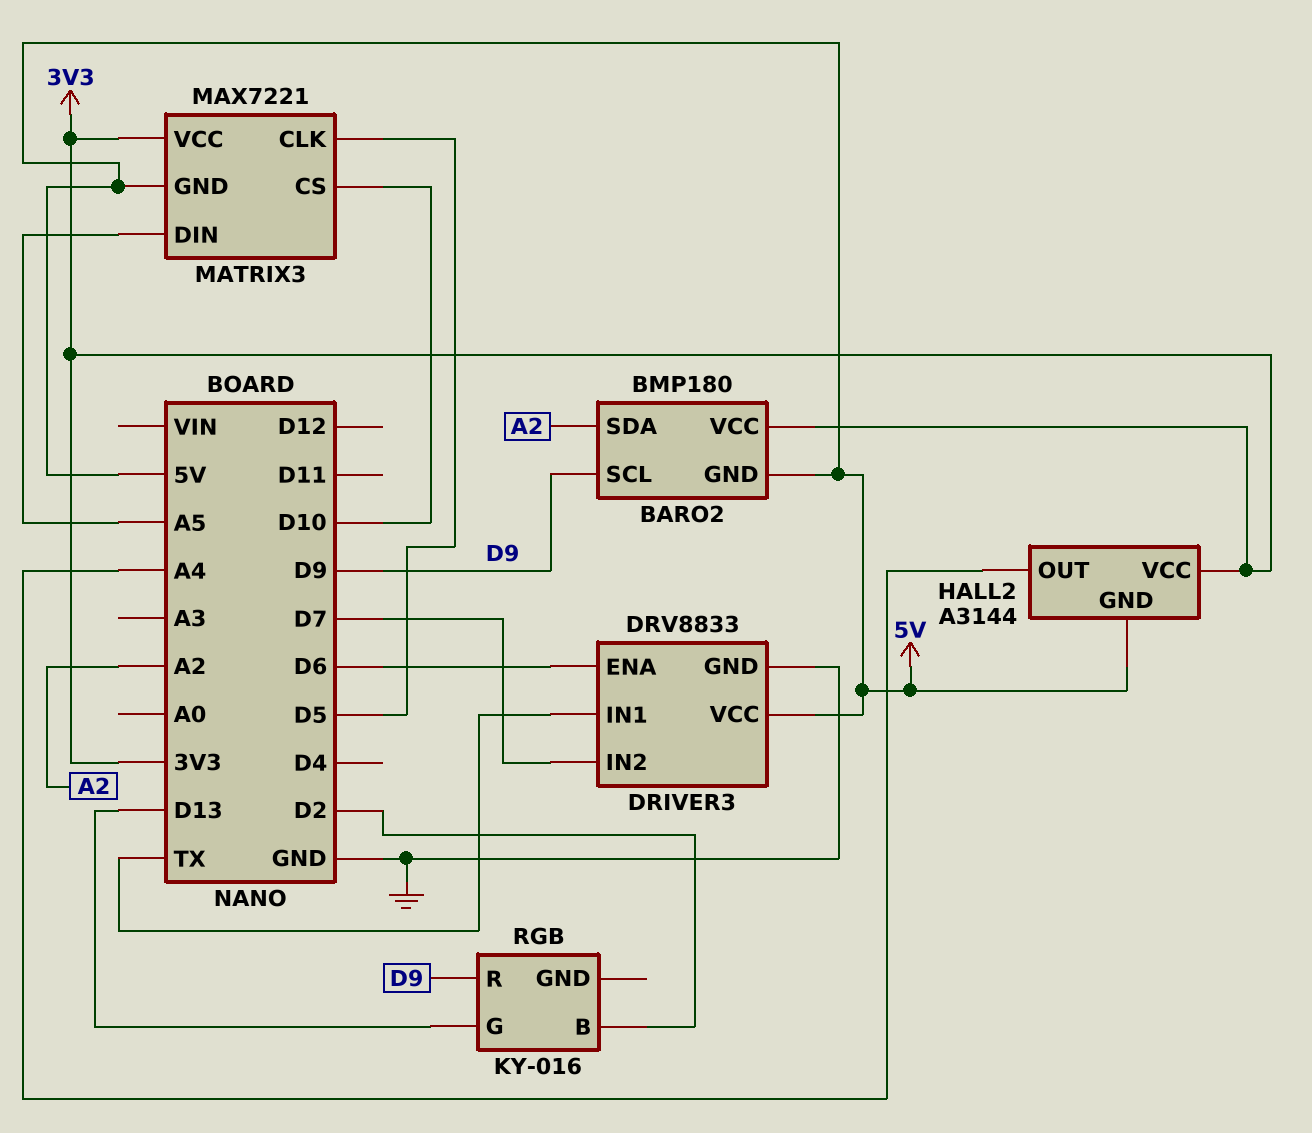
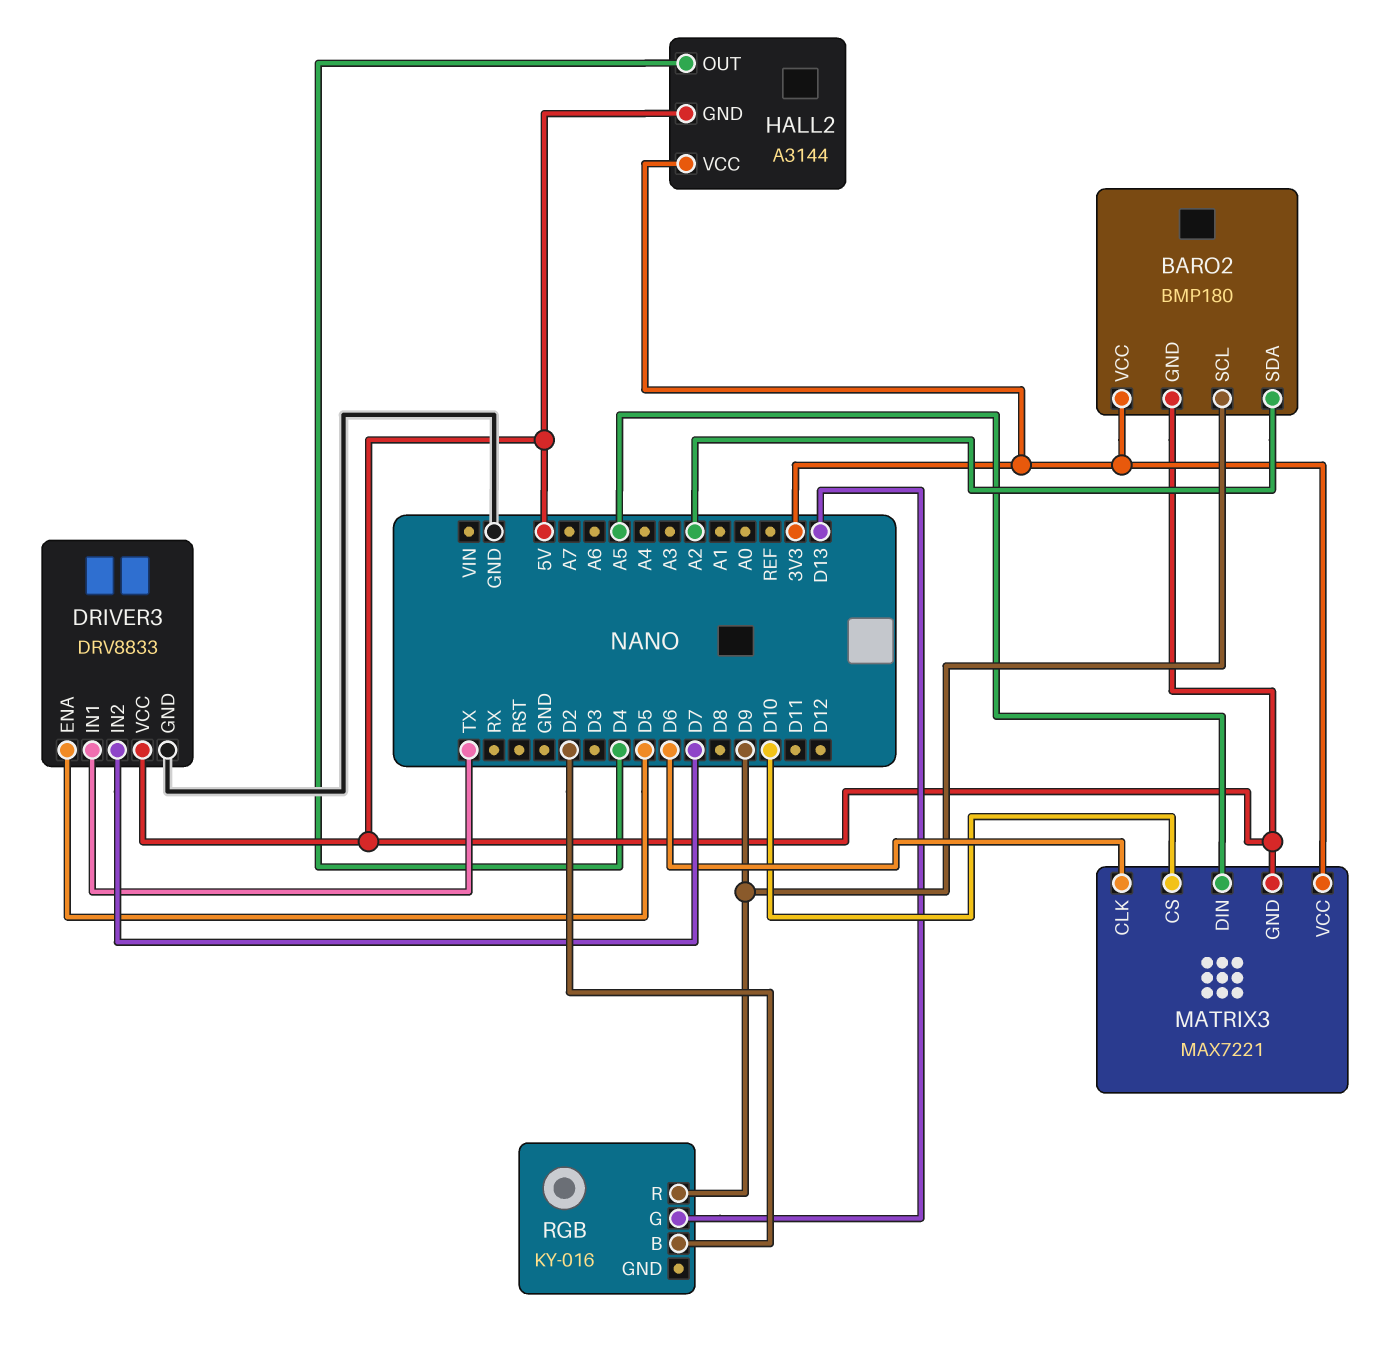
DRIVER3 pin ENA: D6 -> D5
HALL2 pin OUT: A4 -> D4
MATRIX3 pin CLK: D5 -> D6

